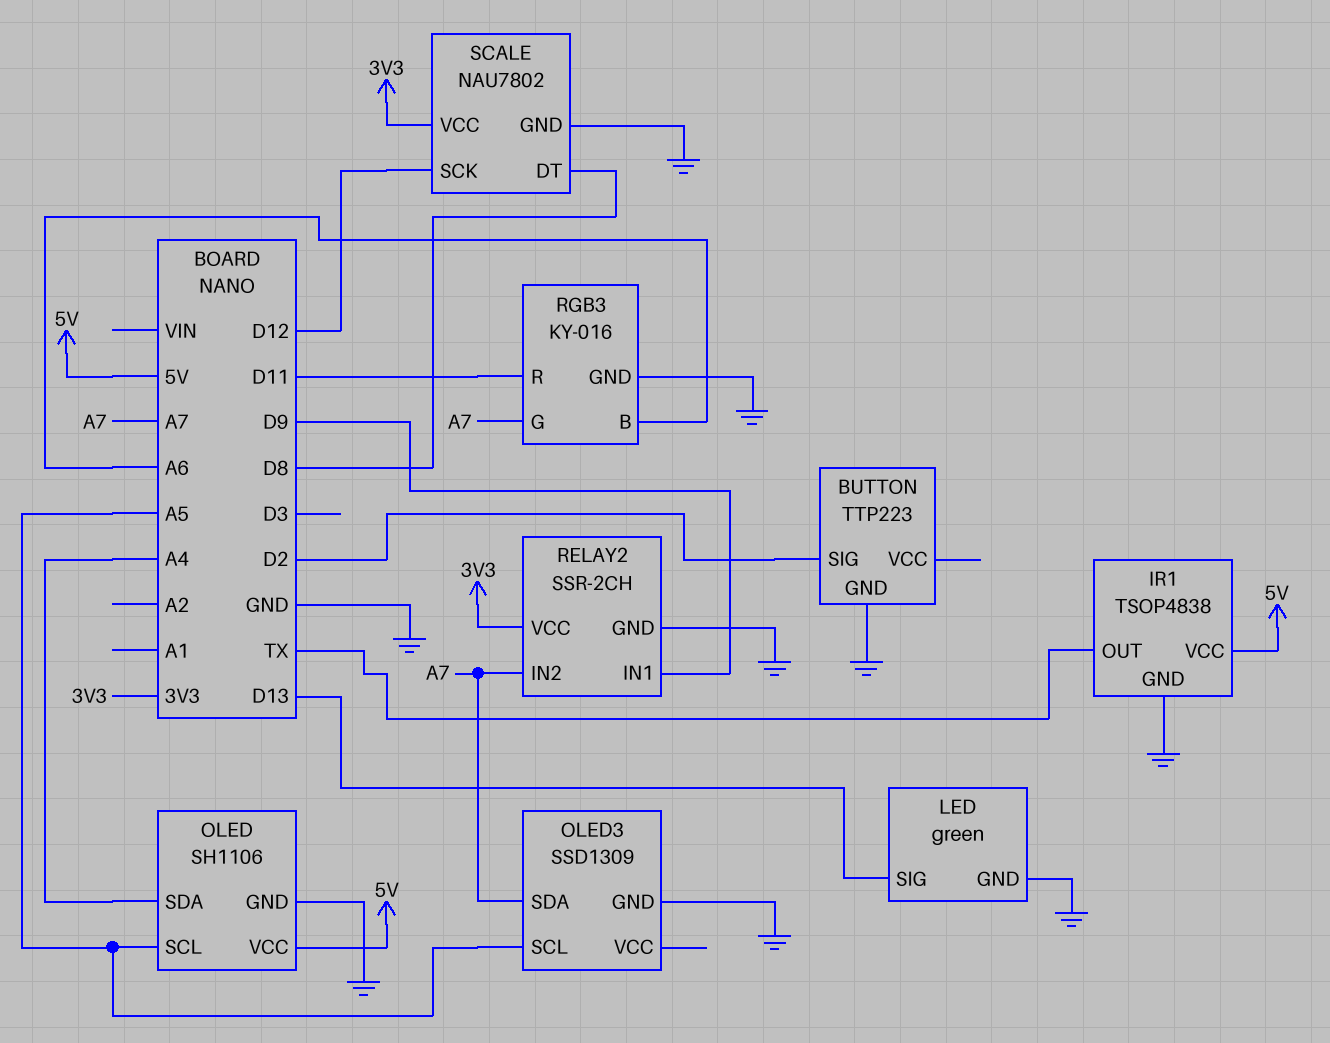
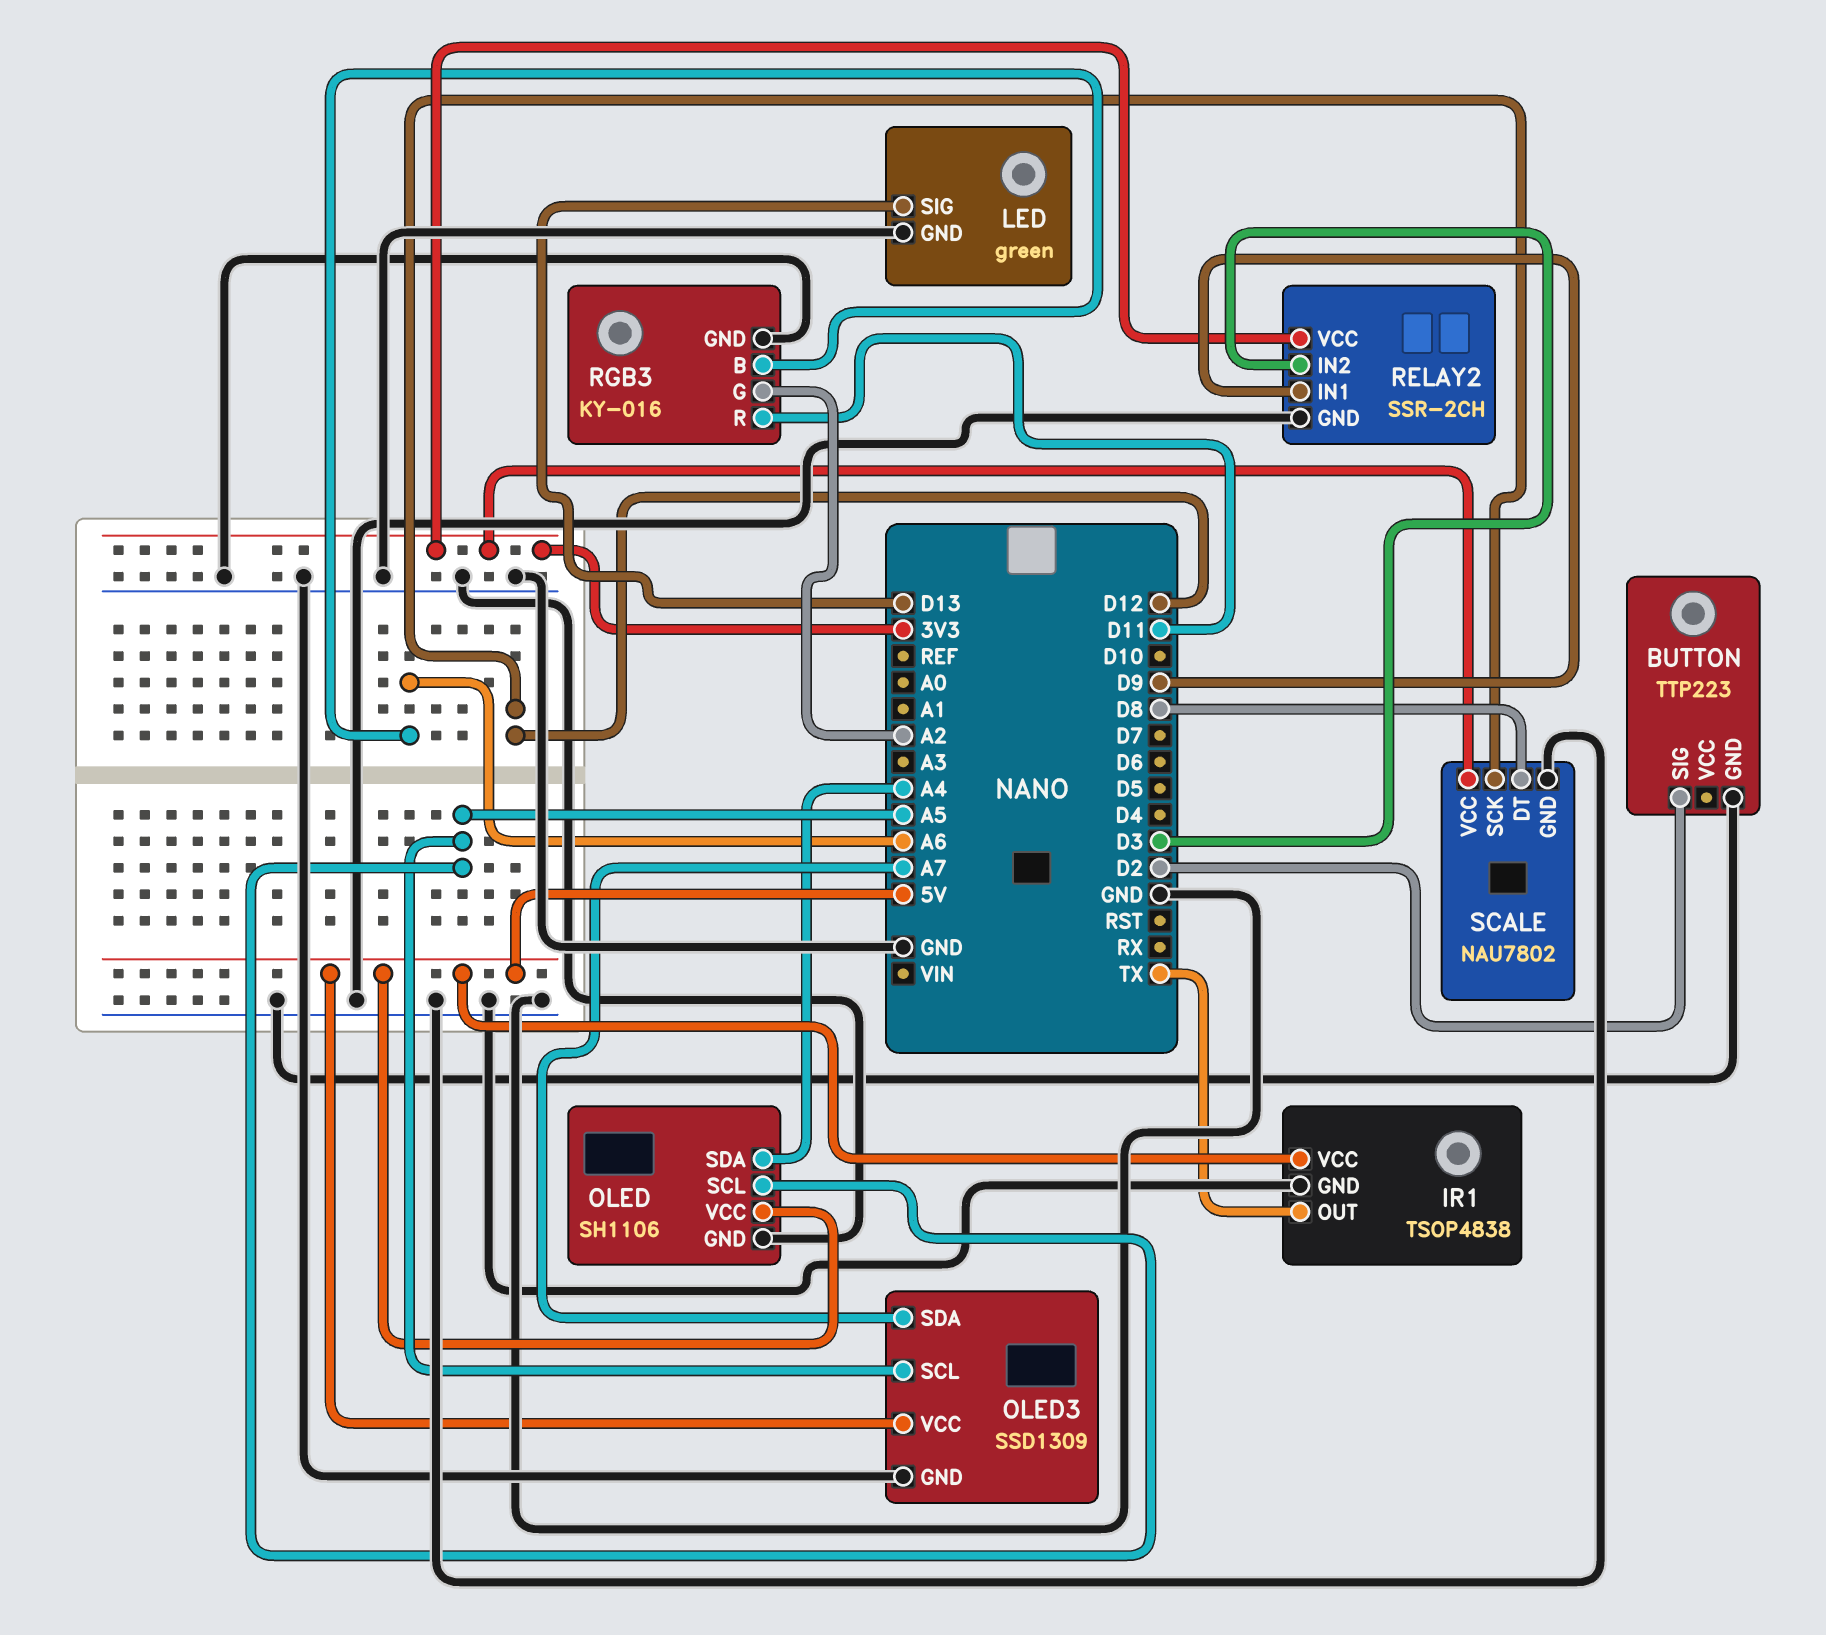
OLED3 pin VCC: none -> 5V
RELAY2 pin IN2: A7 -> D3
RGB3 pin G: A7 -> A2

